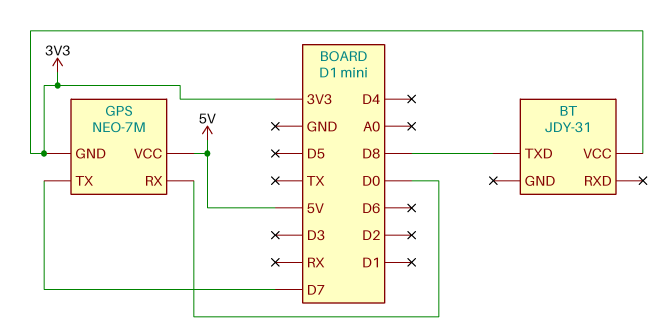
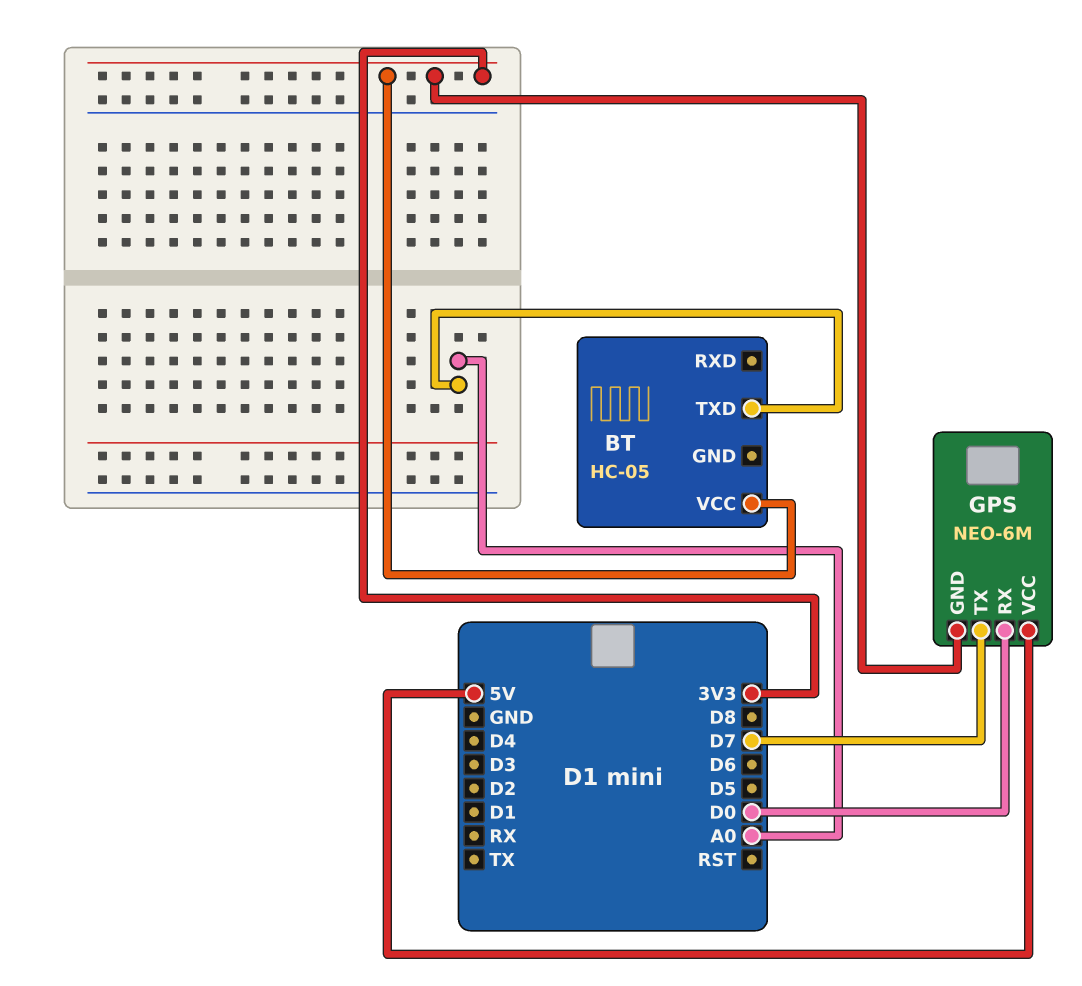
BT: JDY-31 -> HC-05
BT pin TXD: D8 -> A0
GPS: NEO-7M -> NEO-6M

